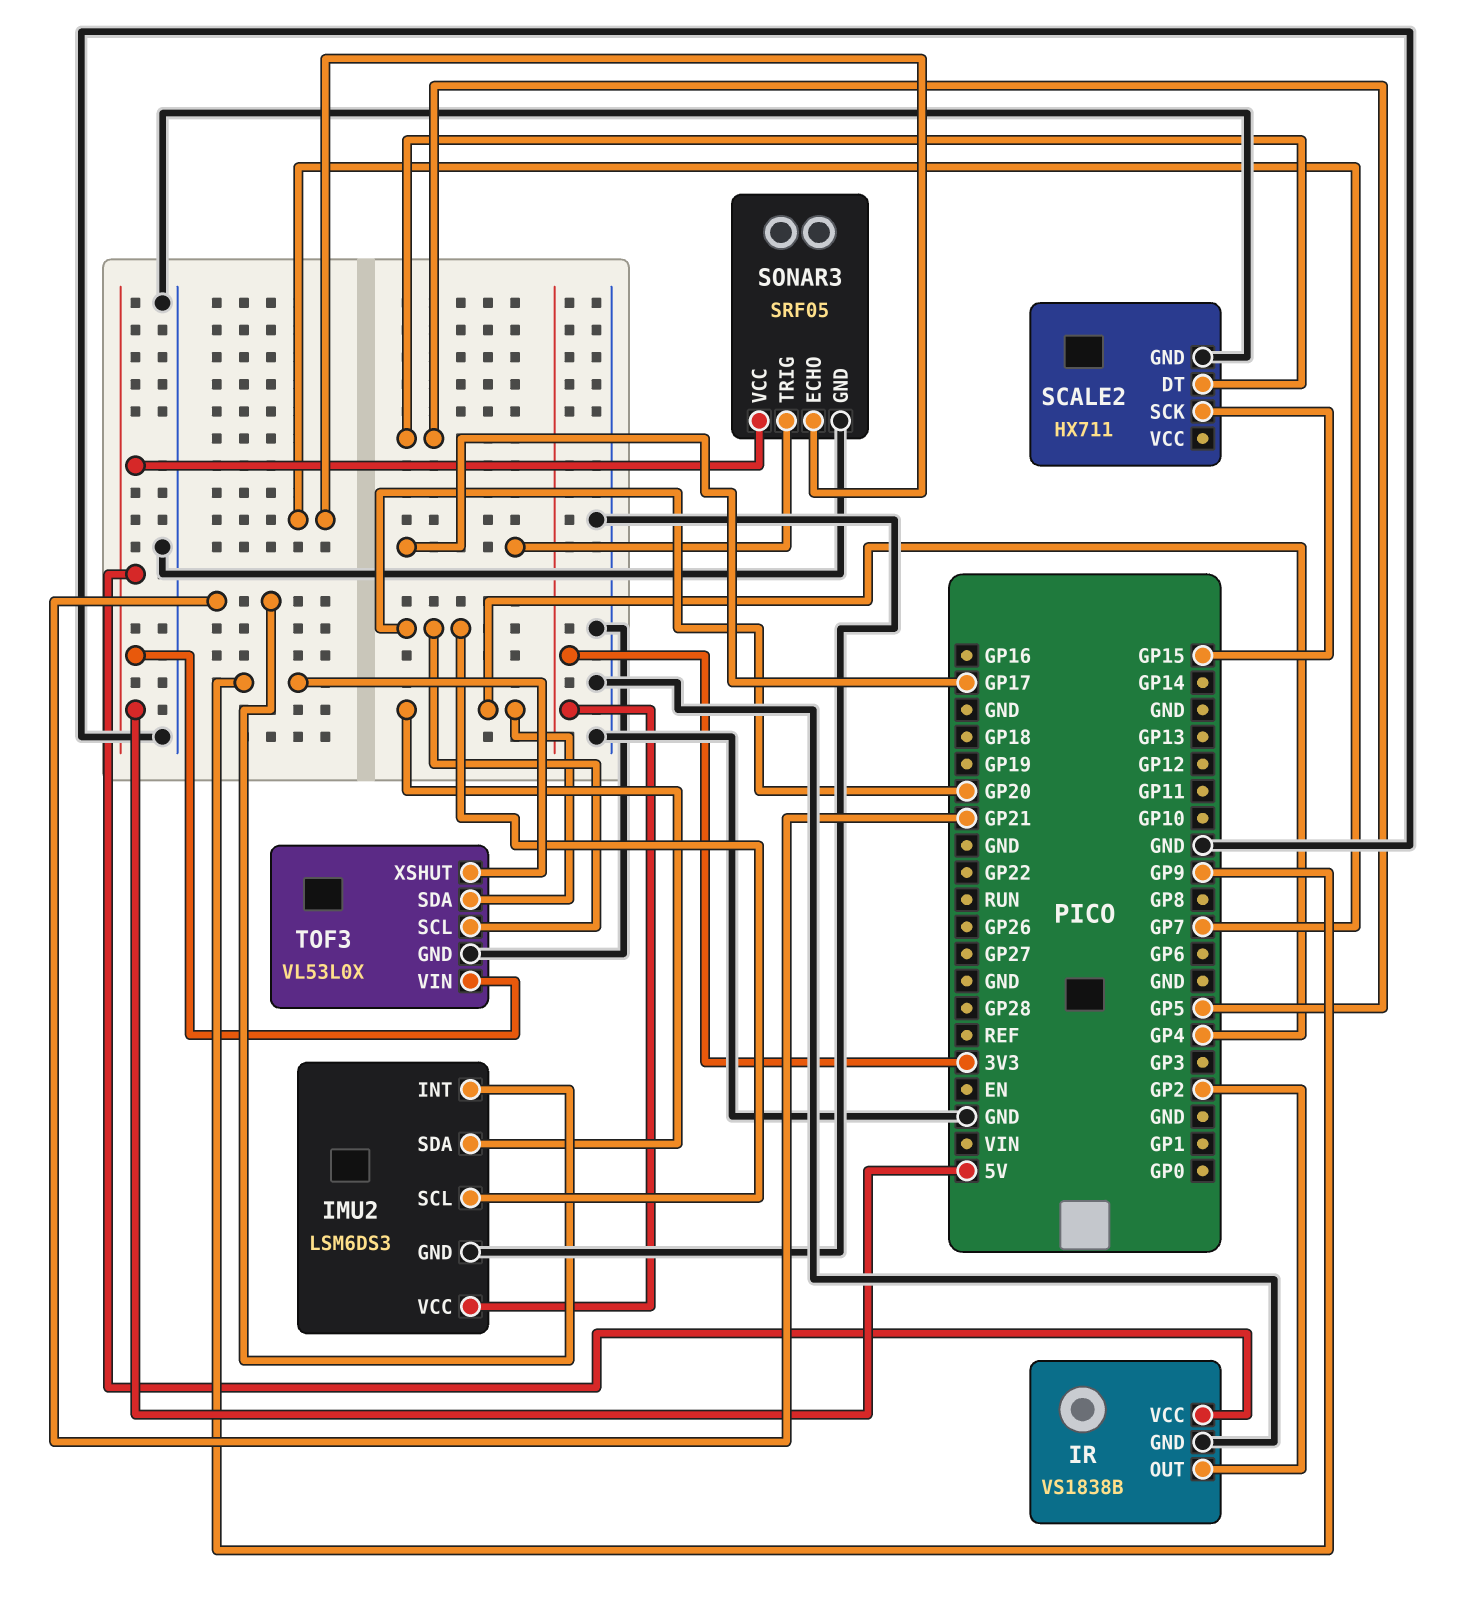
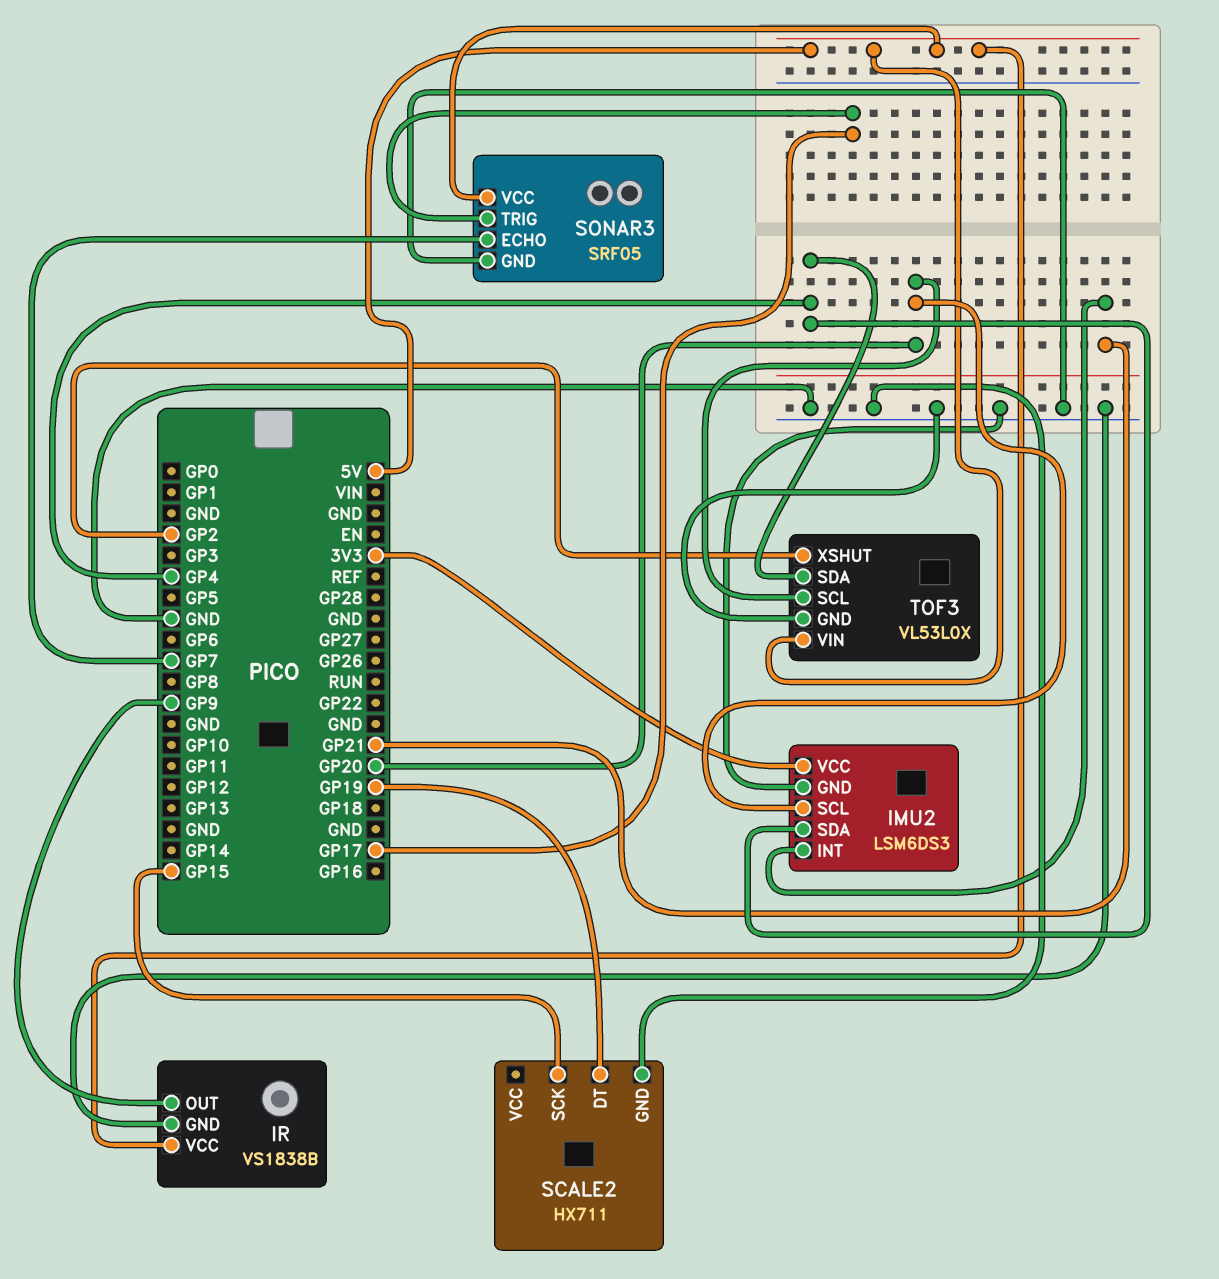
IR pin OUT: GP2 -> GP9
SCALE2 pin DT: GP5 -> GP19
TOF3 pin XSHUT: GP9 -> GP2

